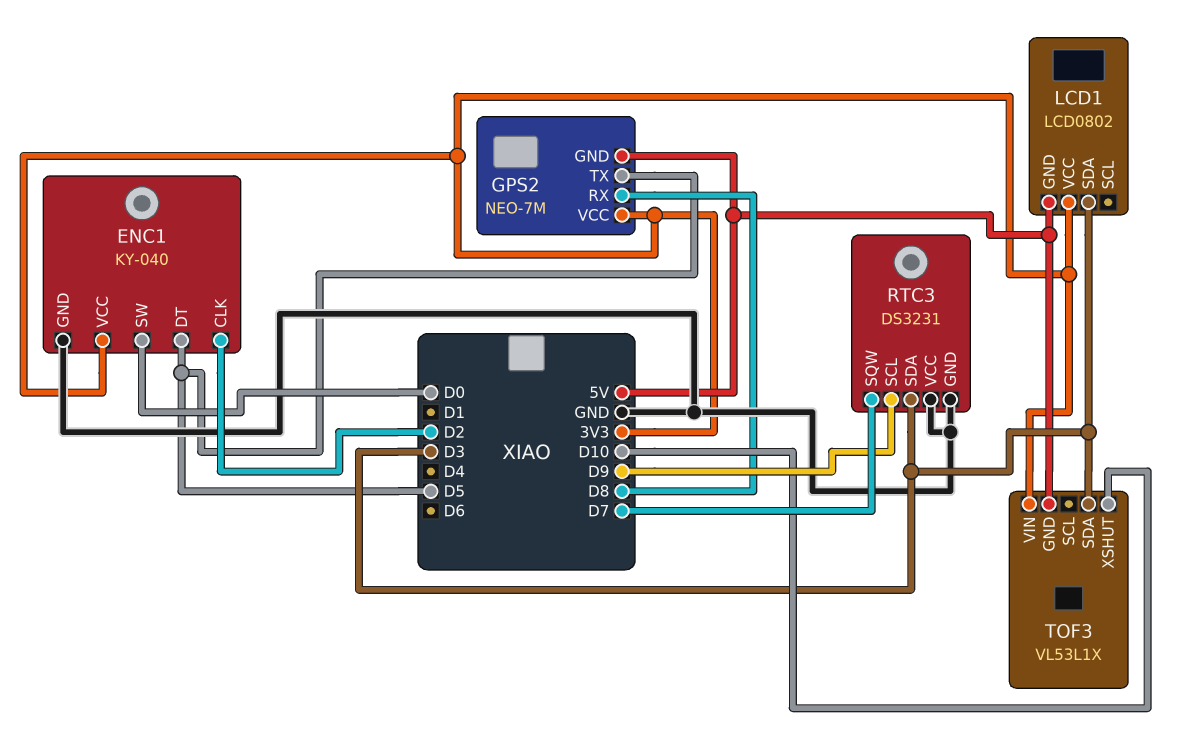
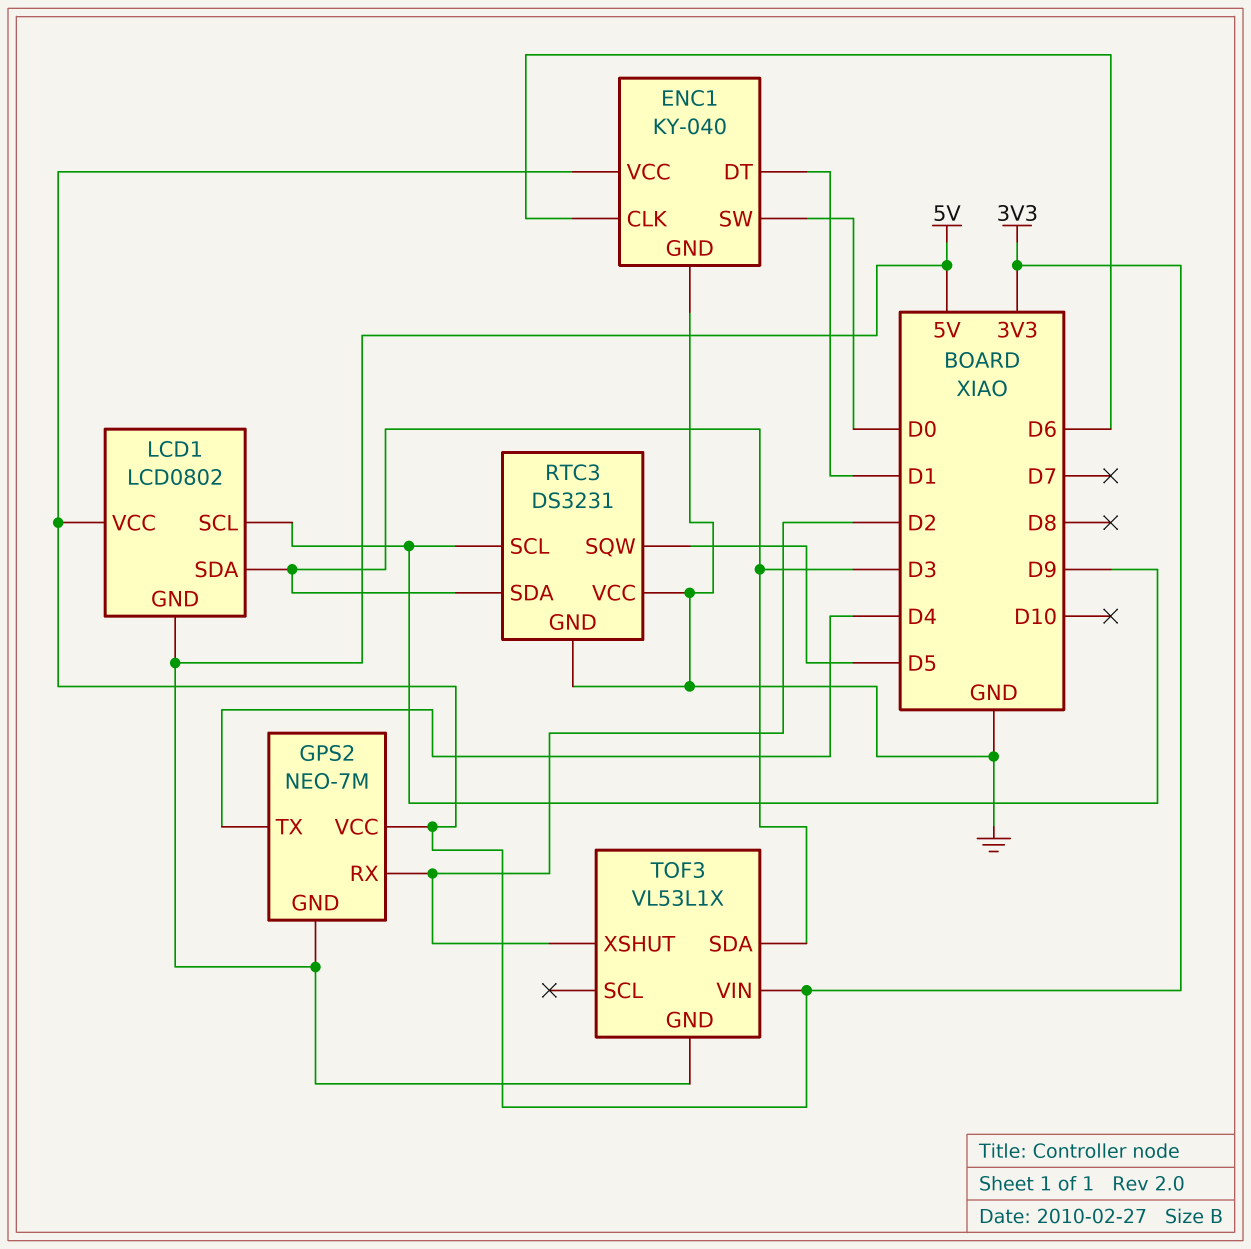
ENC1 pin CLK: D2 -> D6
ENC1 pin DT: D5 -> D1
GPS2 pin RX: D8 -> D2
GPS2 pin TX: D5 -> D4
LCD1 pin SCL: none -> D9
RTC3 pin SQW: D7 -> D5
TOF3 pin XSHUT: D10 -> D2

